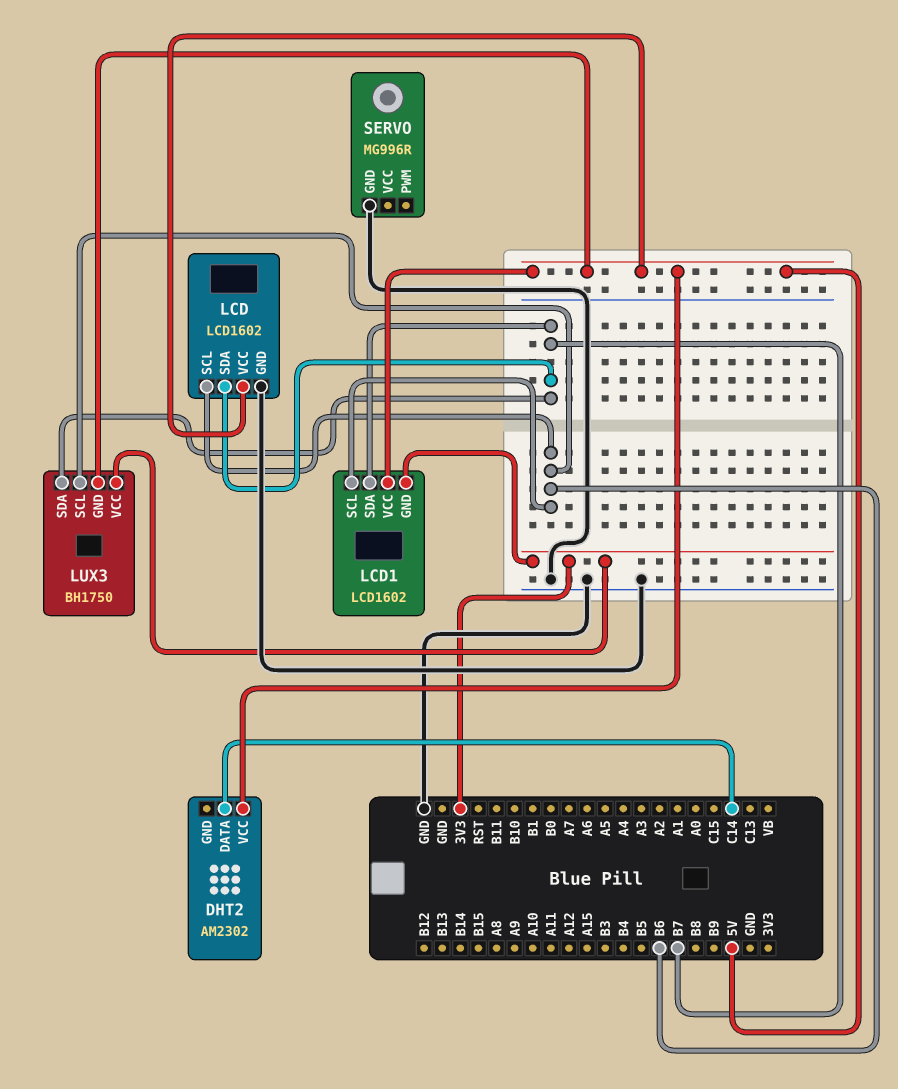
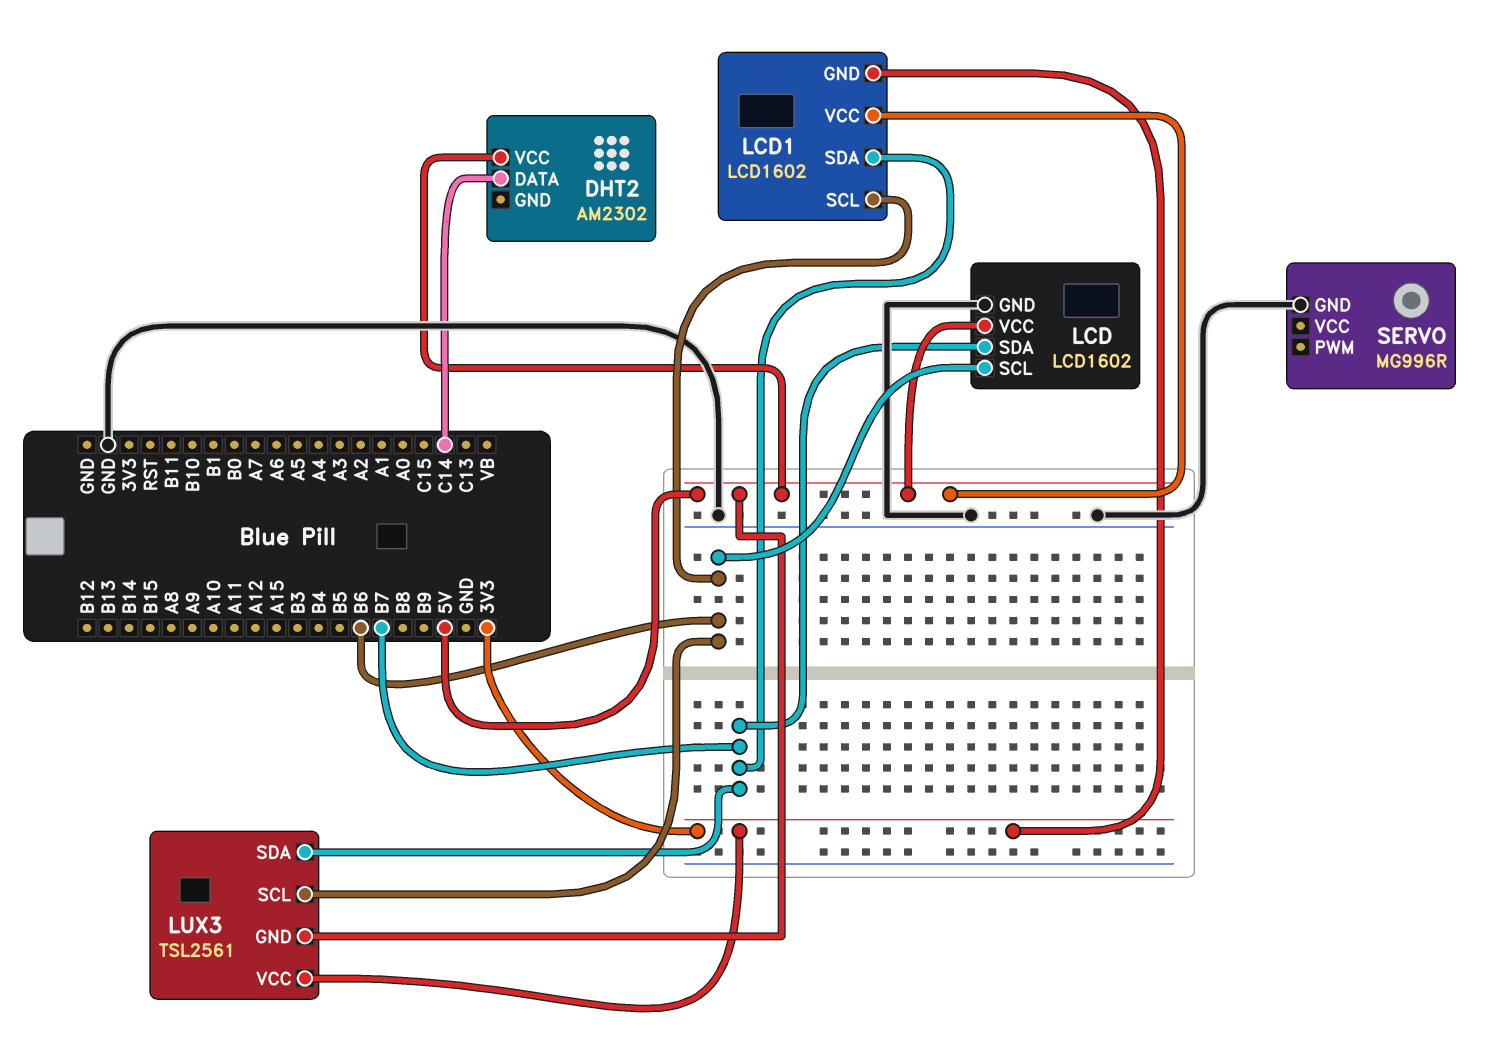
LUX3: BH1750 -> TSL2561

